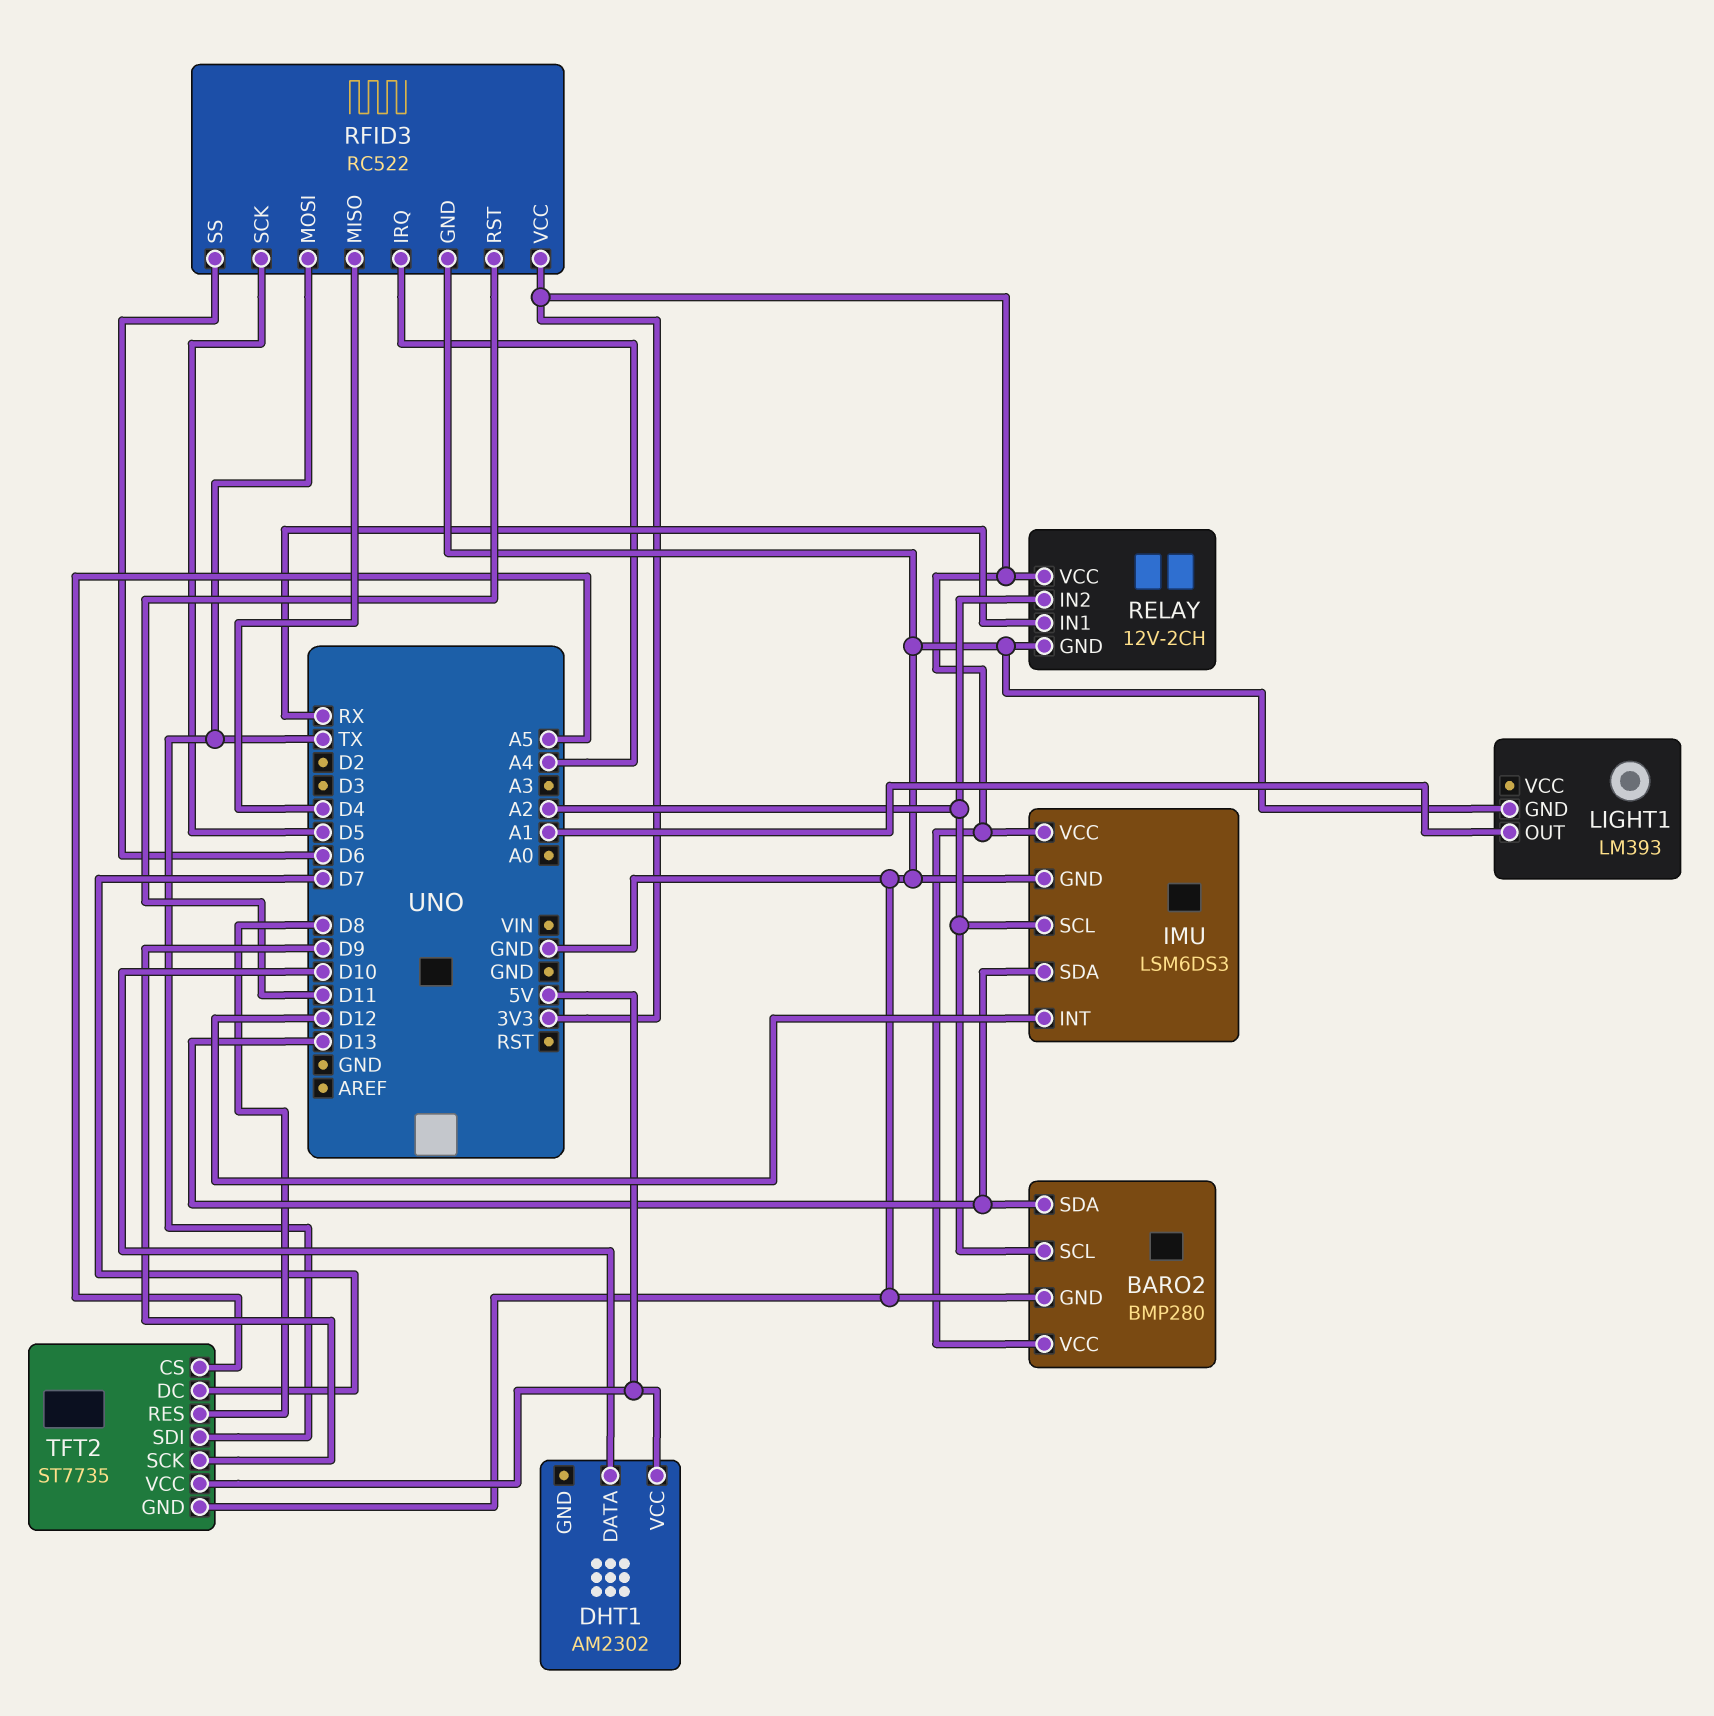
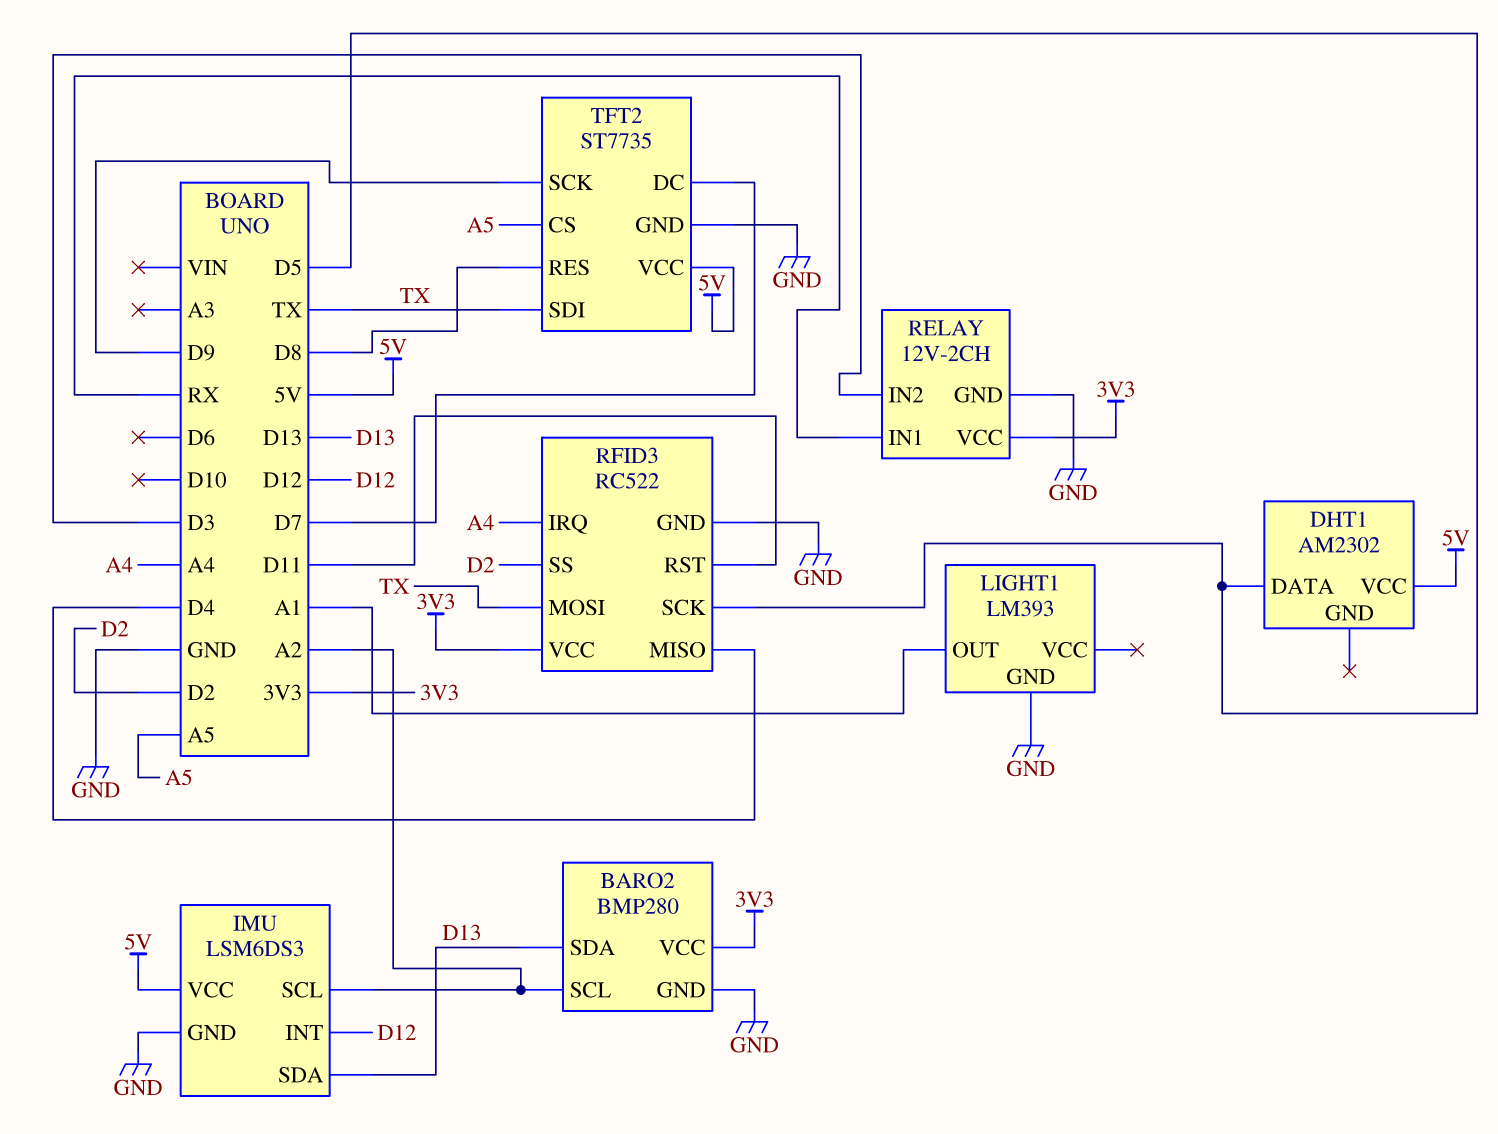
DHT1 pin DATA: D10 -> D5
IMU pin VCC: 3V3 -> 5V
RELAY pin IN2: A2 -> D3
RFID3 pin SS: D6 -> D2

